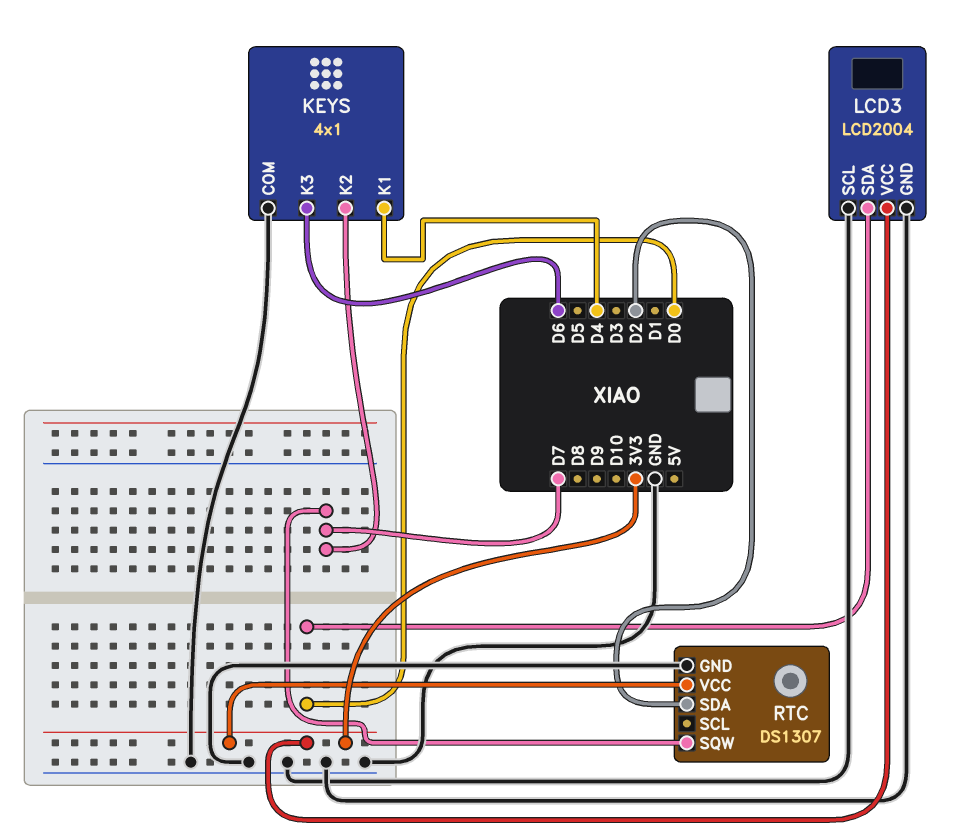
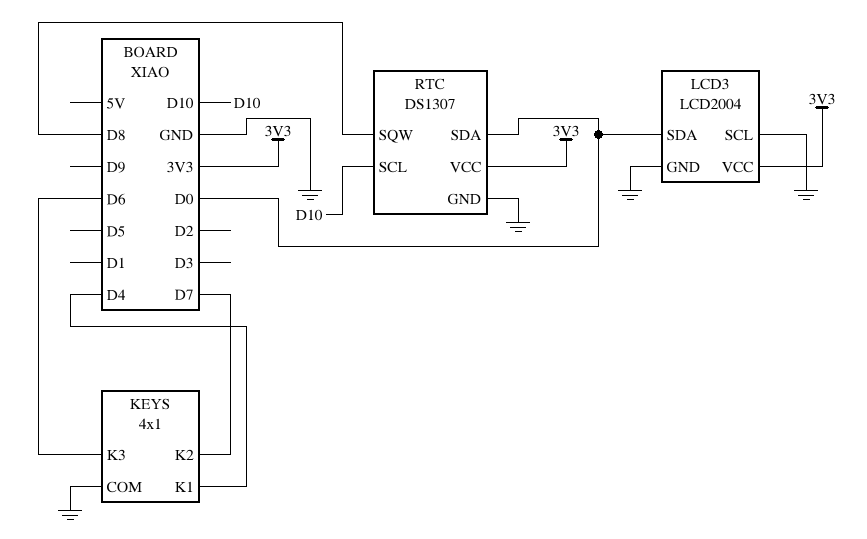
RTC pin SCL: none -> D10
RTC pin SDA: D2 -> D0
RTC pin SQW: D7 -> D8

